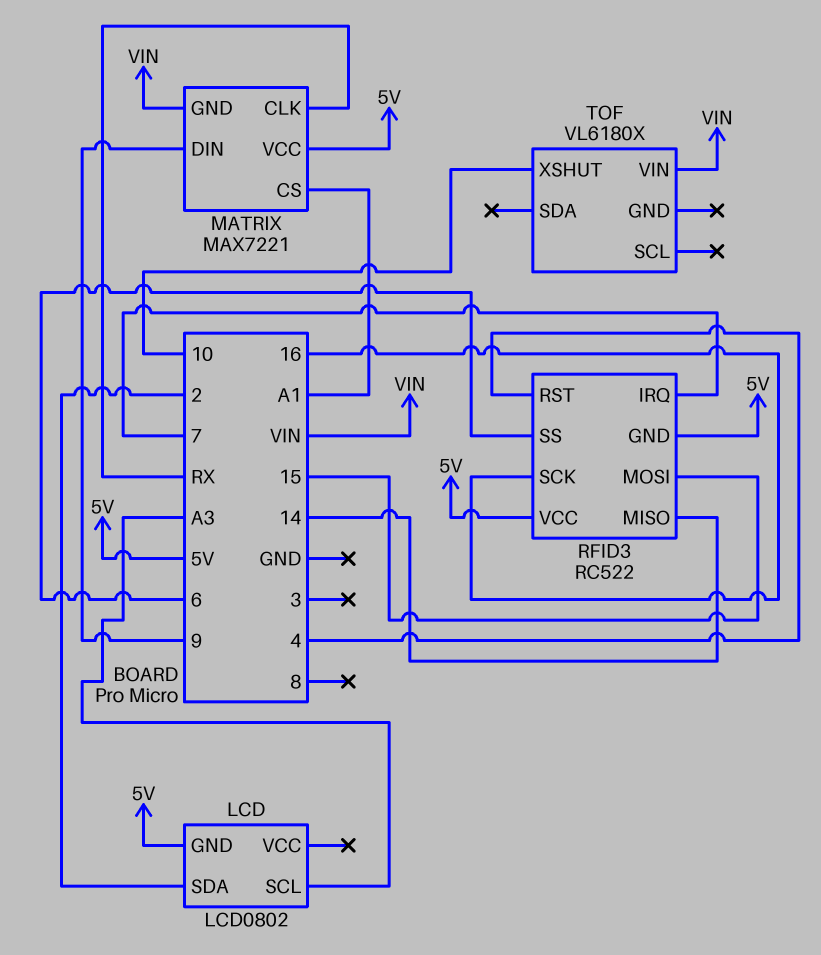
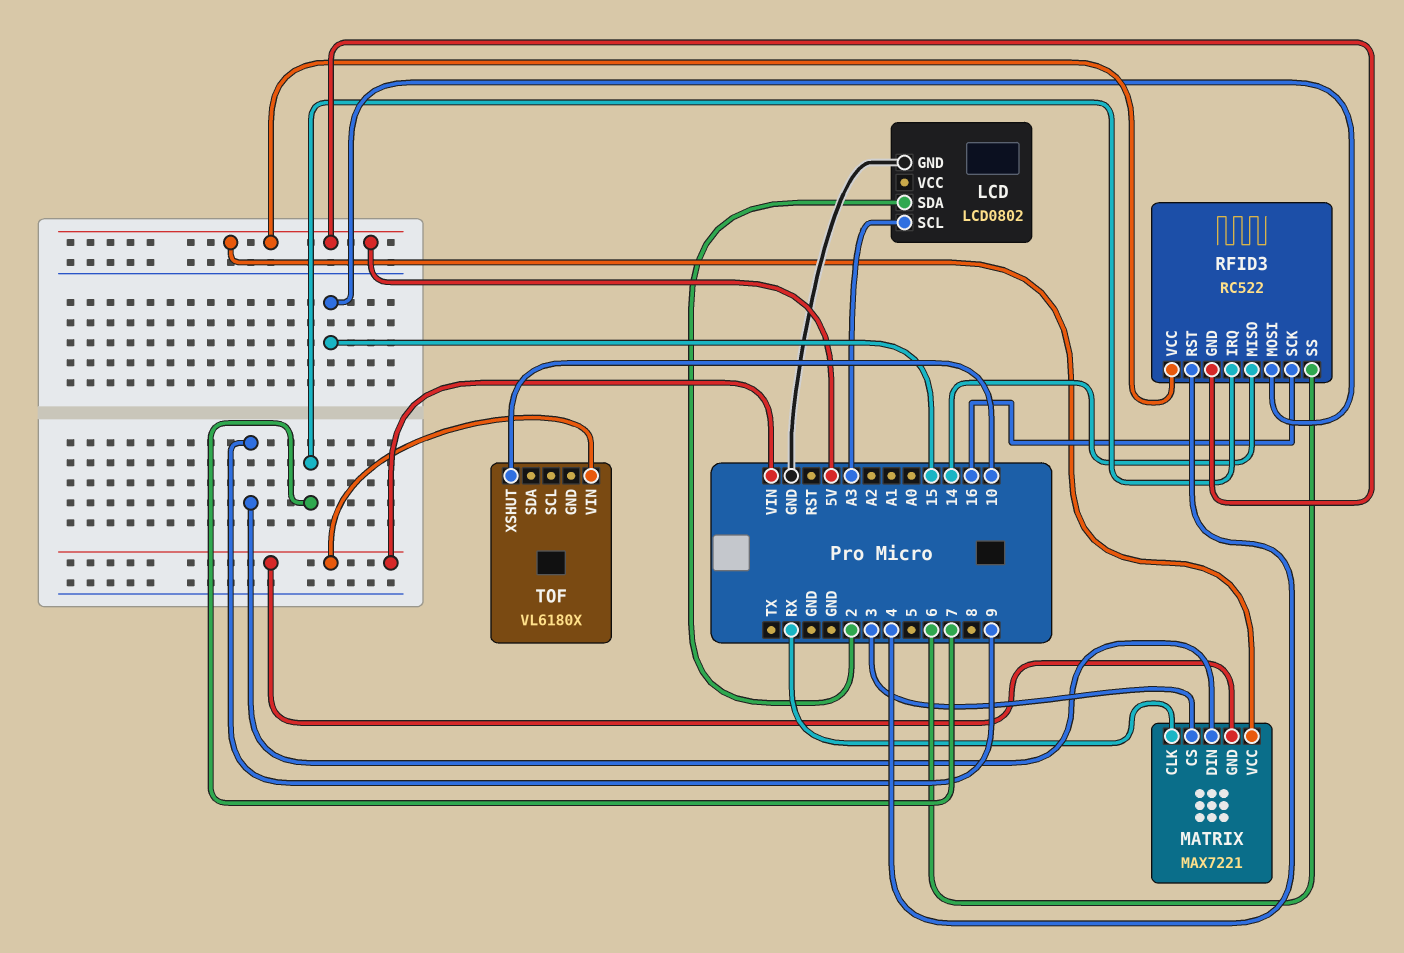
LCD pin GND: 5V -> GND
MATRIX pin CS: A1 -> 3

